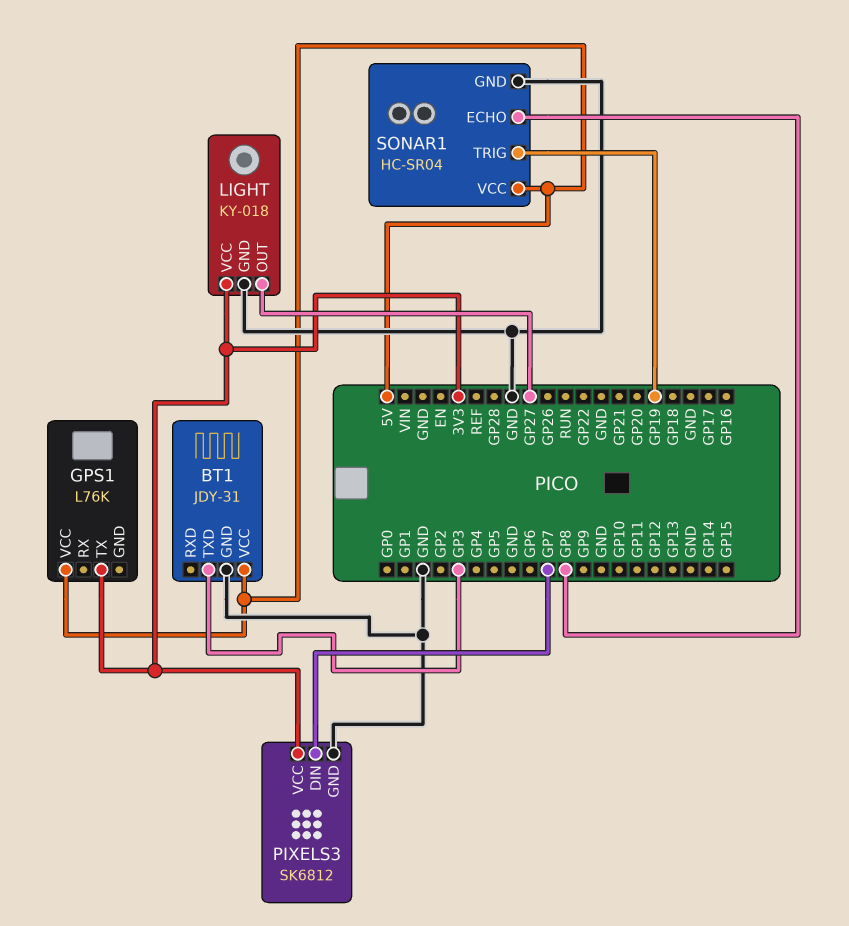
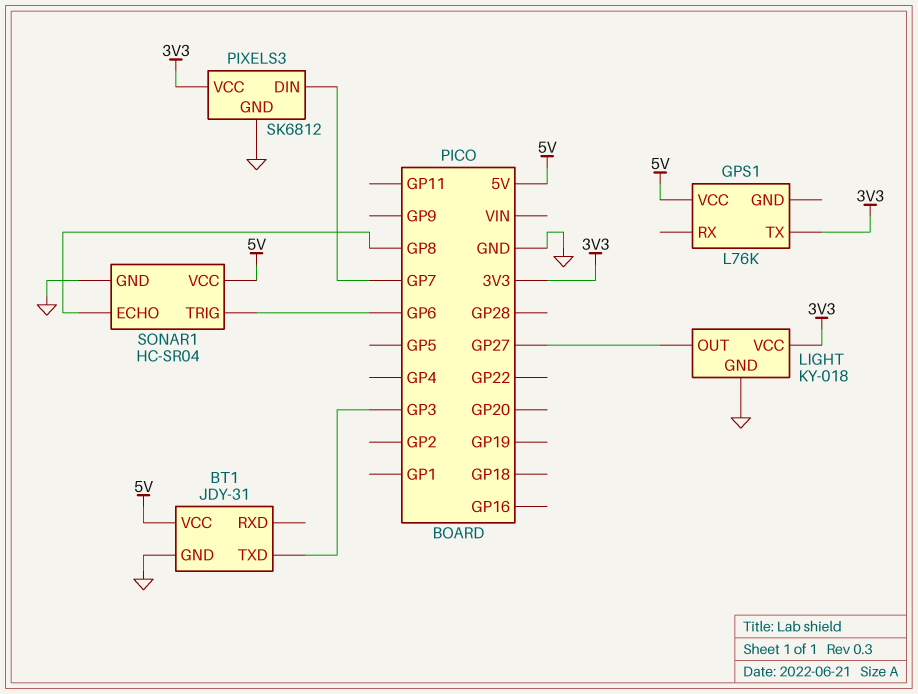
SONAR1 pin TRIG: GP19 -> GP6

